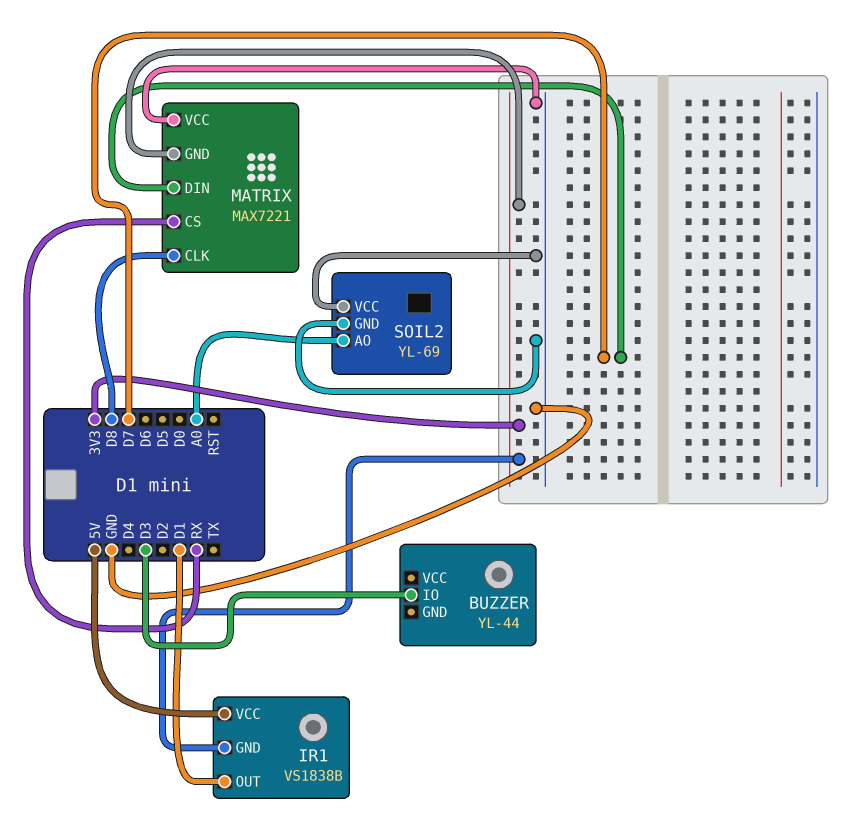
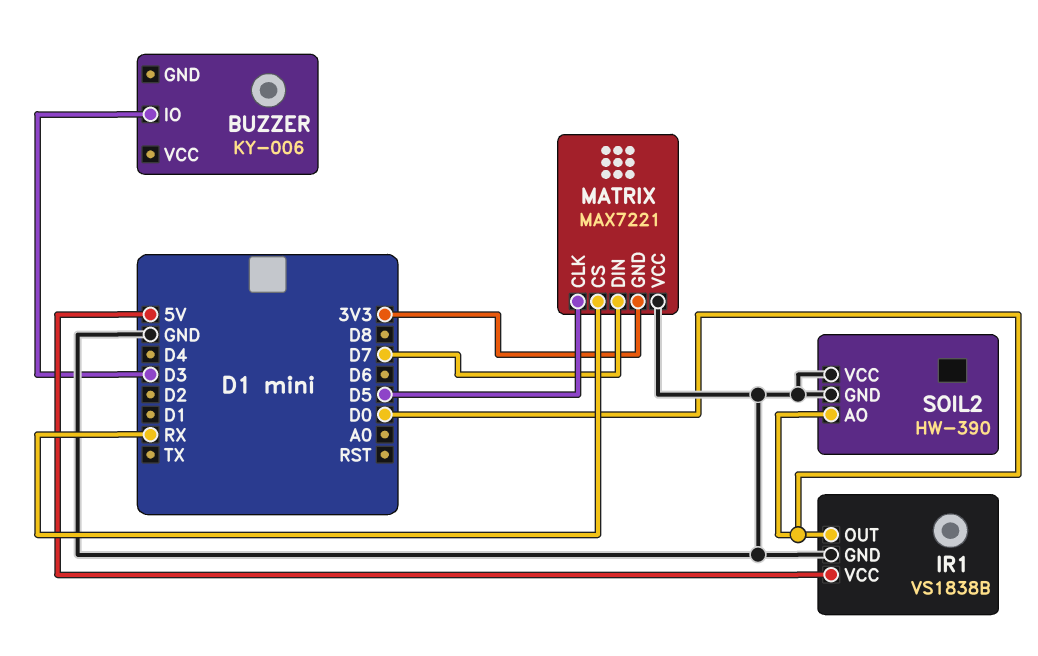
BUZZER: YL-44 -> KY-006
IR1 pin GND: 3V3 -> GND
IR1 pin OUT: D1 -> D0
MATRIX pin CLK: D8 -> D5
SOIL2: YL-69 -> HW-390
SOIL2 pin AO: A0 -> D0

